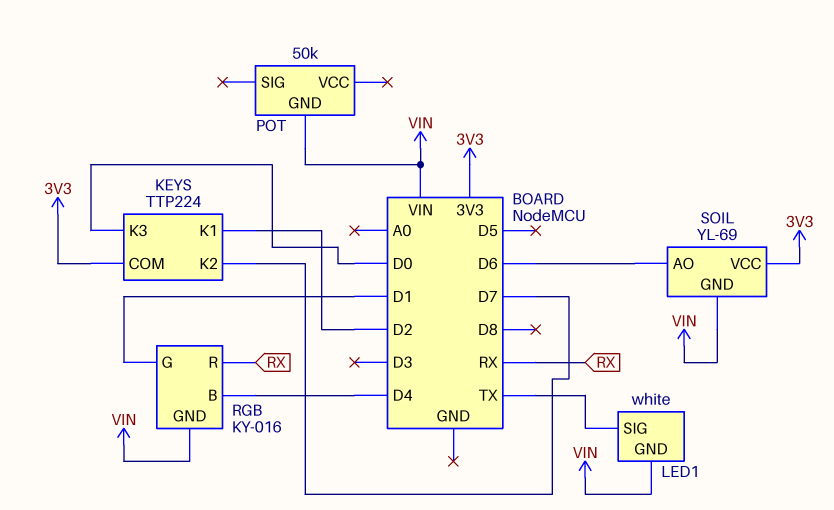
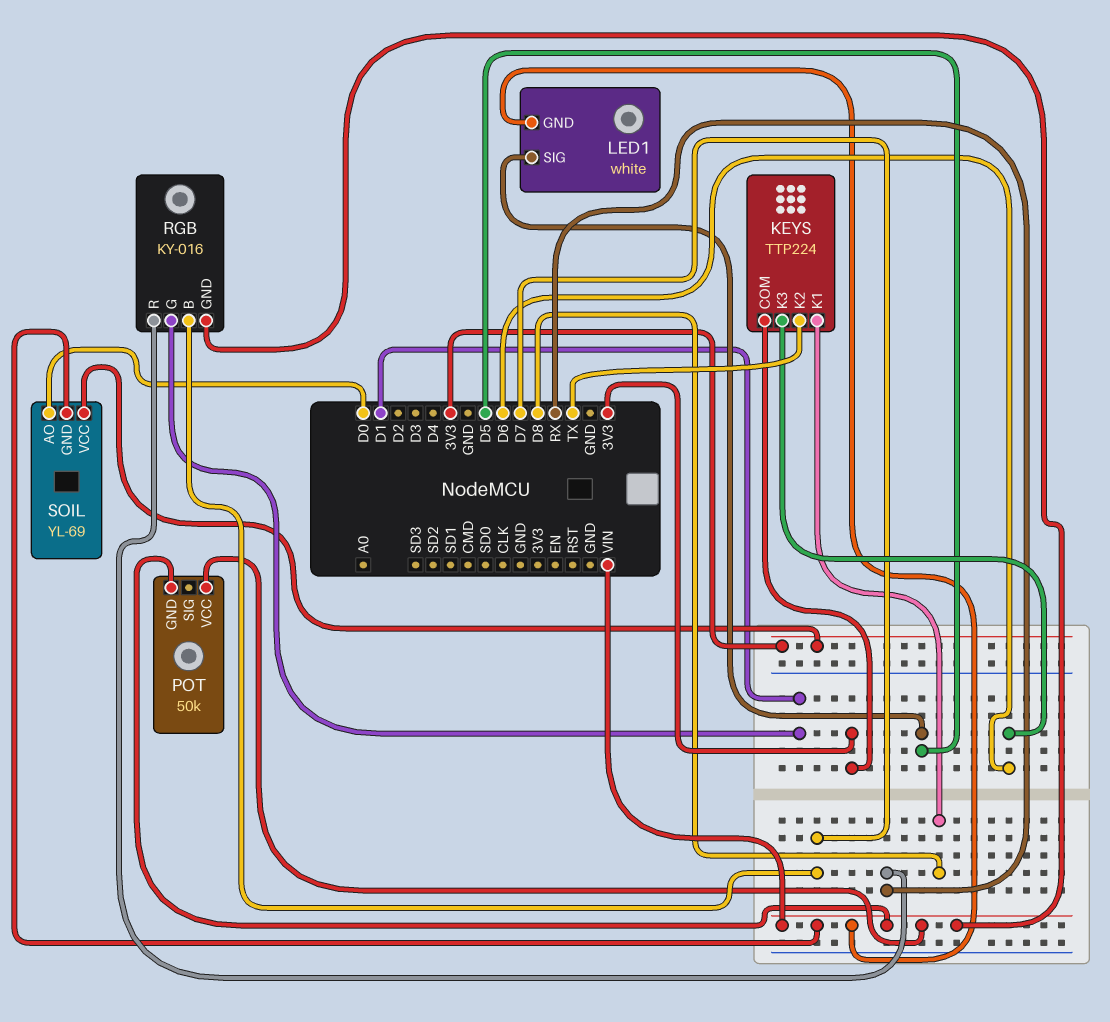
KEYS pin K1: D2 -> D8
KEYS pin K2: D7 -> TX
KEYS pin K3: D0 -> D6
LED1 pin SIG: TX -> D5
POT pin VCC: none -> VIN
RGB pin B: D4 -> D7
SOIL pin AO: D6 -> D0

